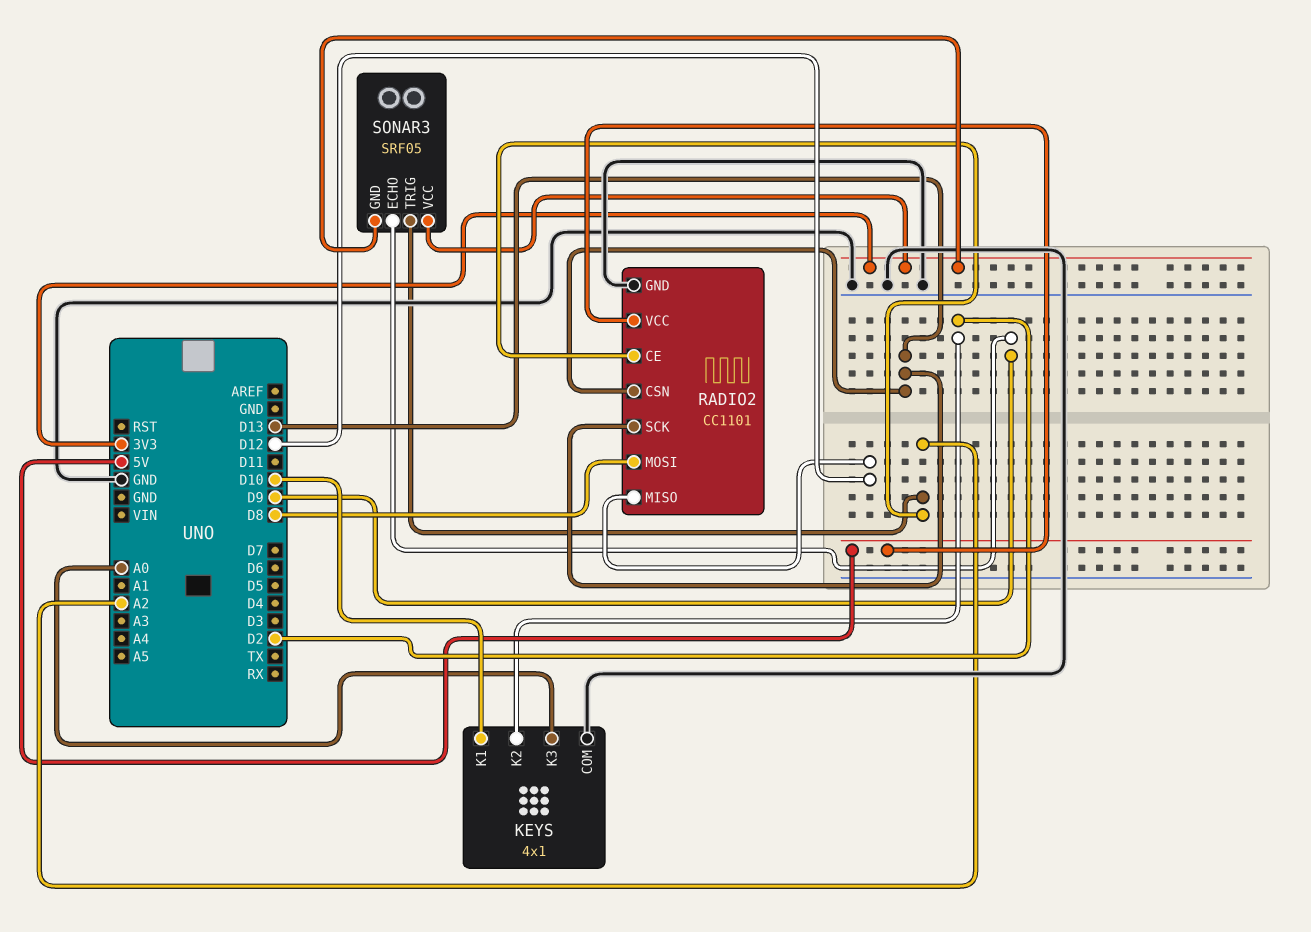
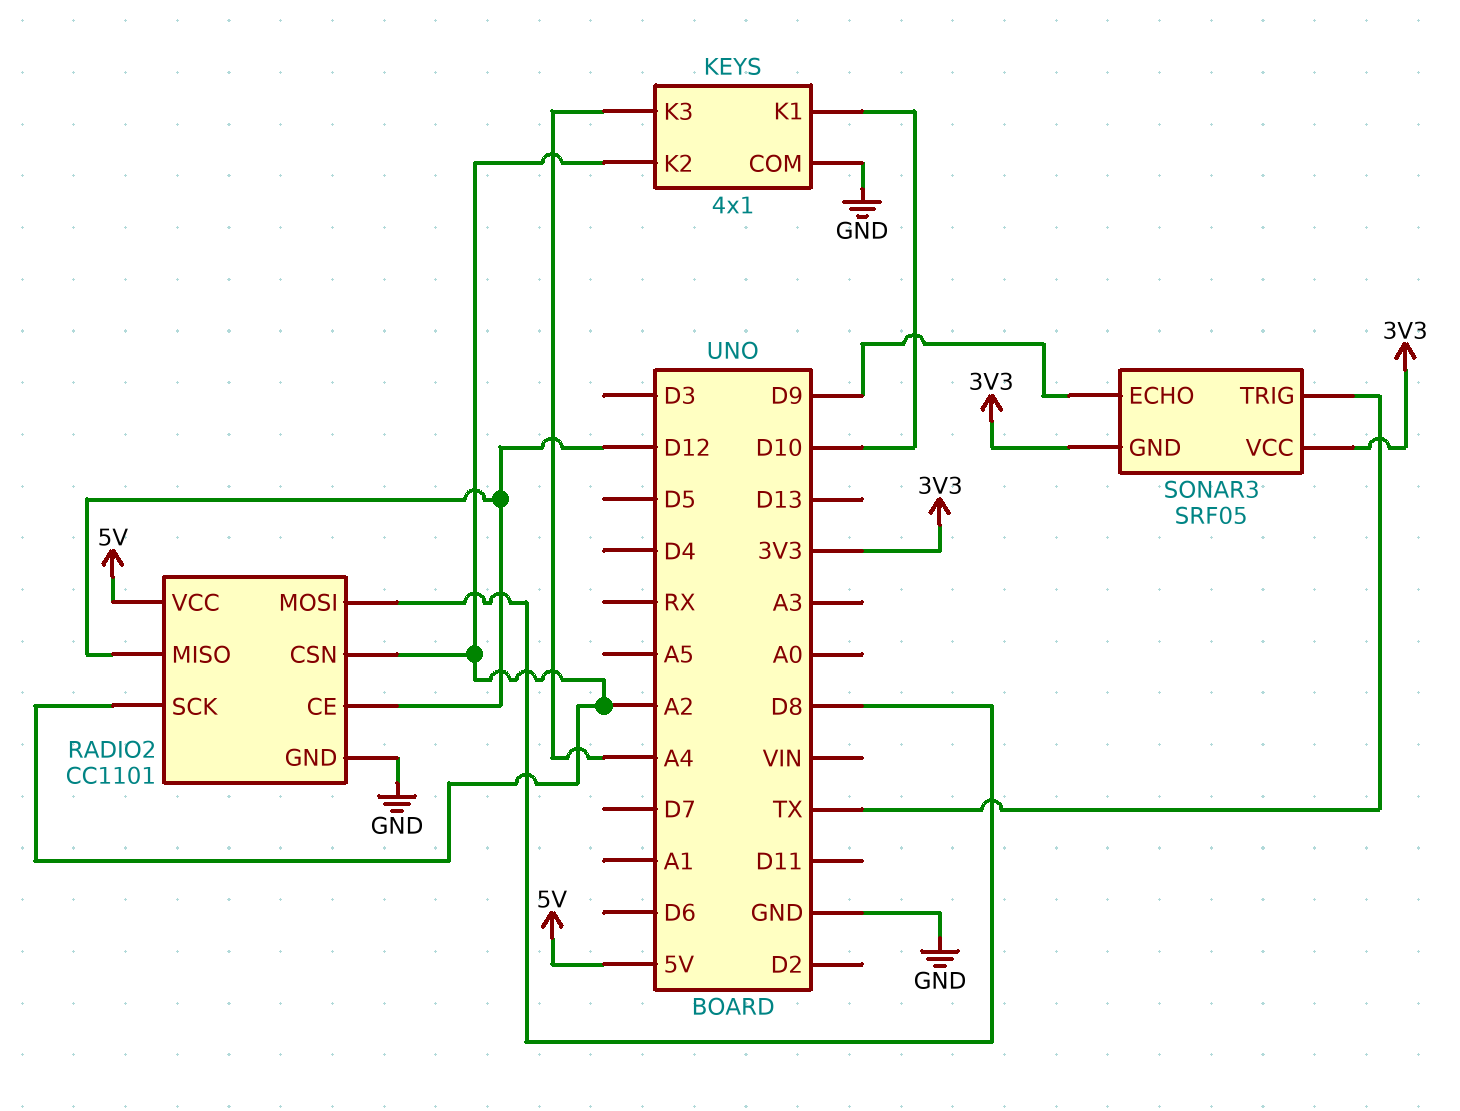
KEYS pin K2: D2 -> A2
KEYS pin K3: A0 -> A4
RADIO2 pin CE: A2 -> D12
RADIO2 pin CSN: D13 -> A2
RADIO2 pin SCK: D13 -> A2
SONAR3 pin TRIG: A2 -> TX

